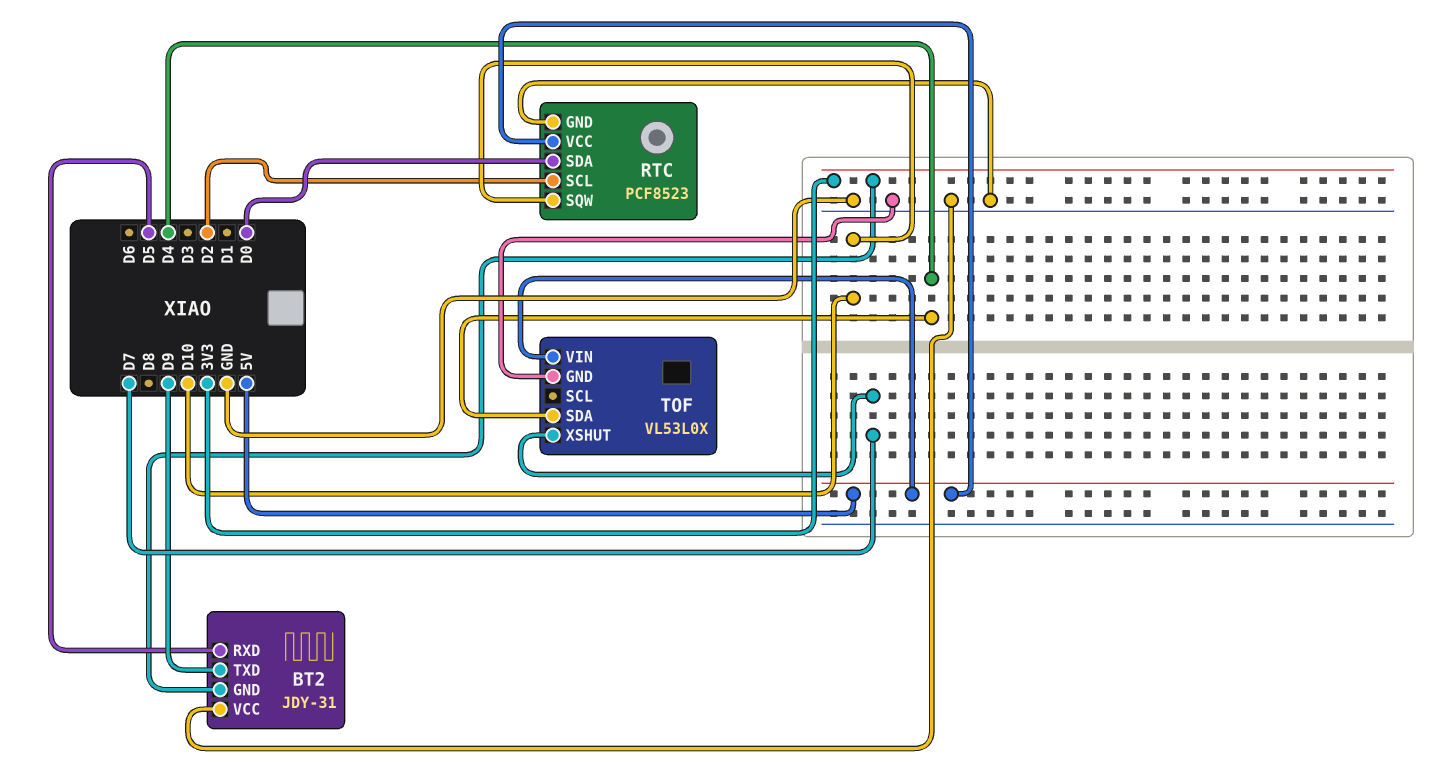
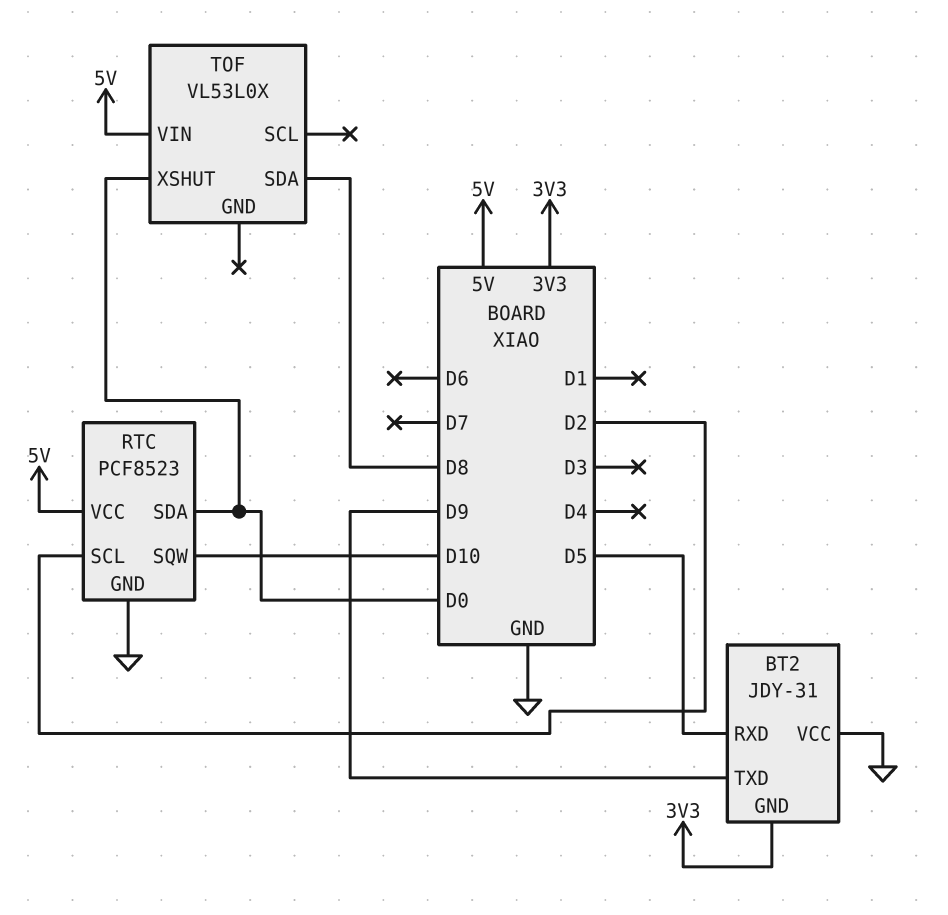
TOF pin GND: GND -> none
TOF pin SDA: D4 -> D8
TOF pin XSHUT: D7 -> D0

